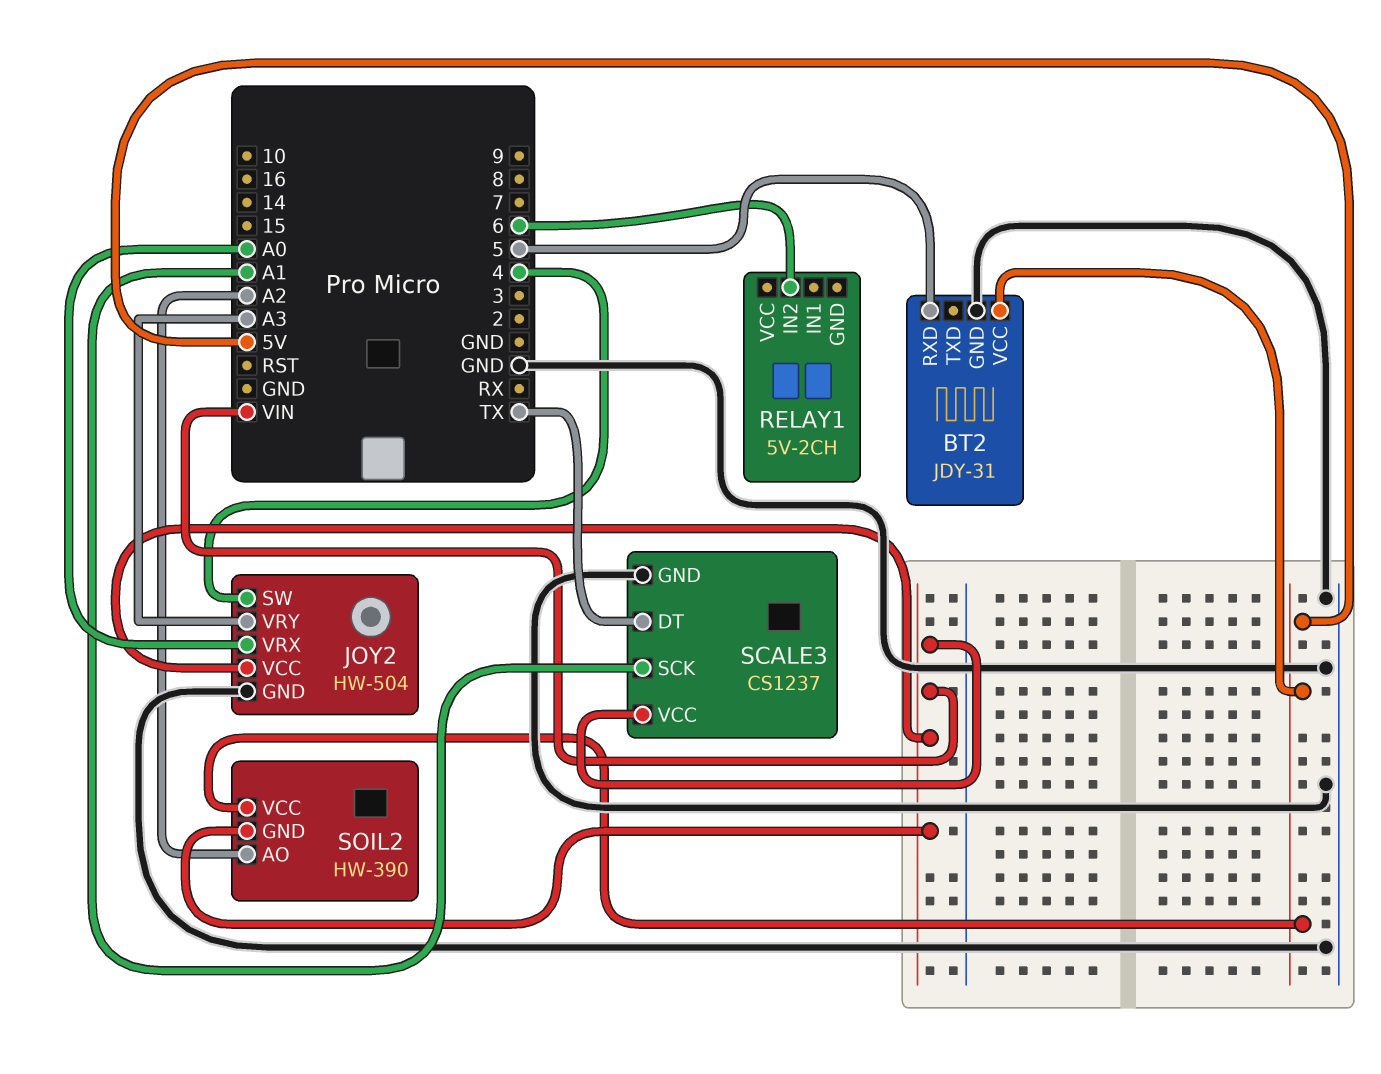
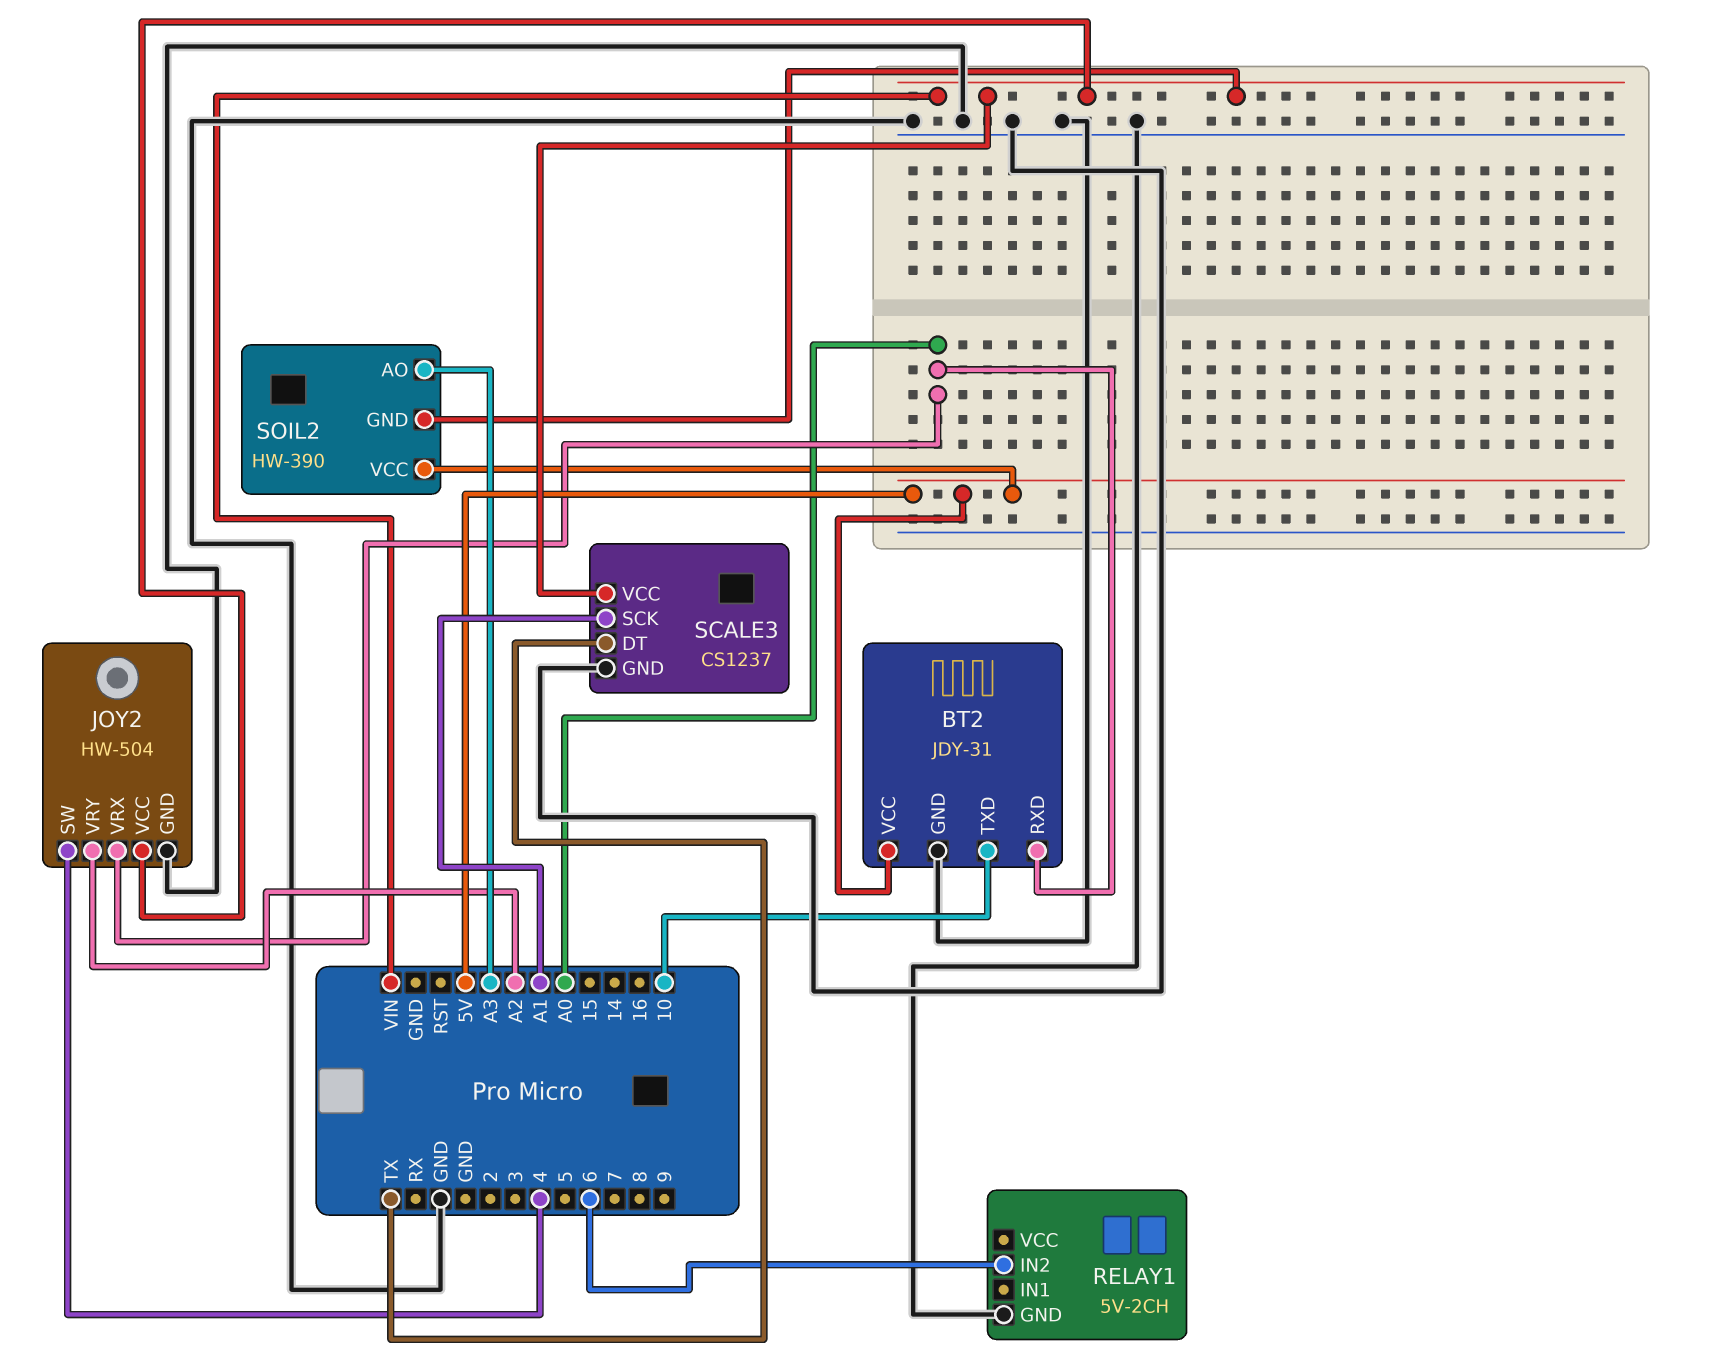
BT2 pin RXD: 5 -> A0
BT2 pin TXD: none -> 10
JOY2 pin VRY: A3 -> A2
RELAY1 pin GND: none -> GND
SOIL2 pin AO: A2 -> A3

